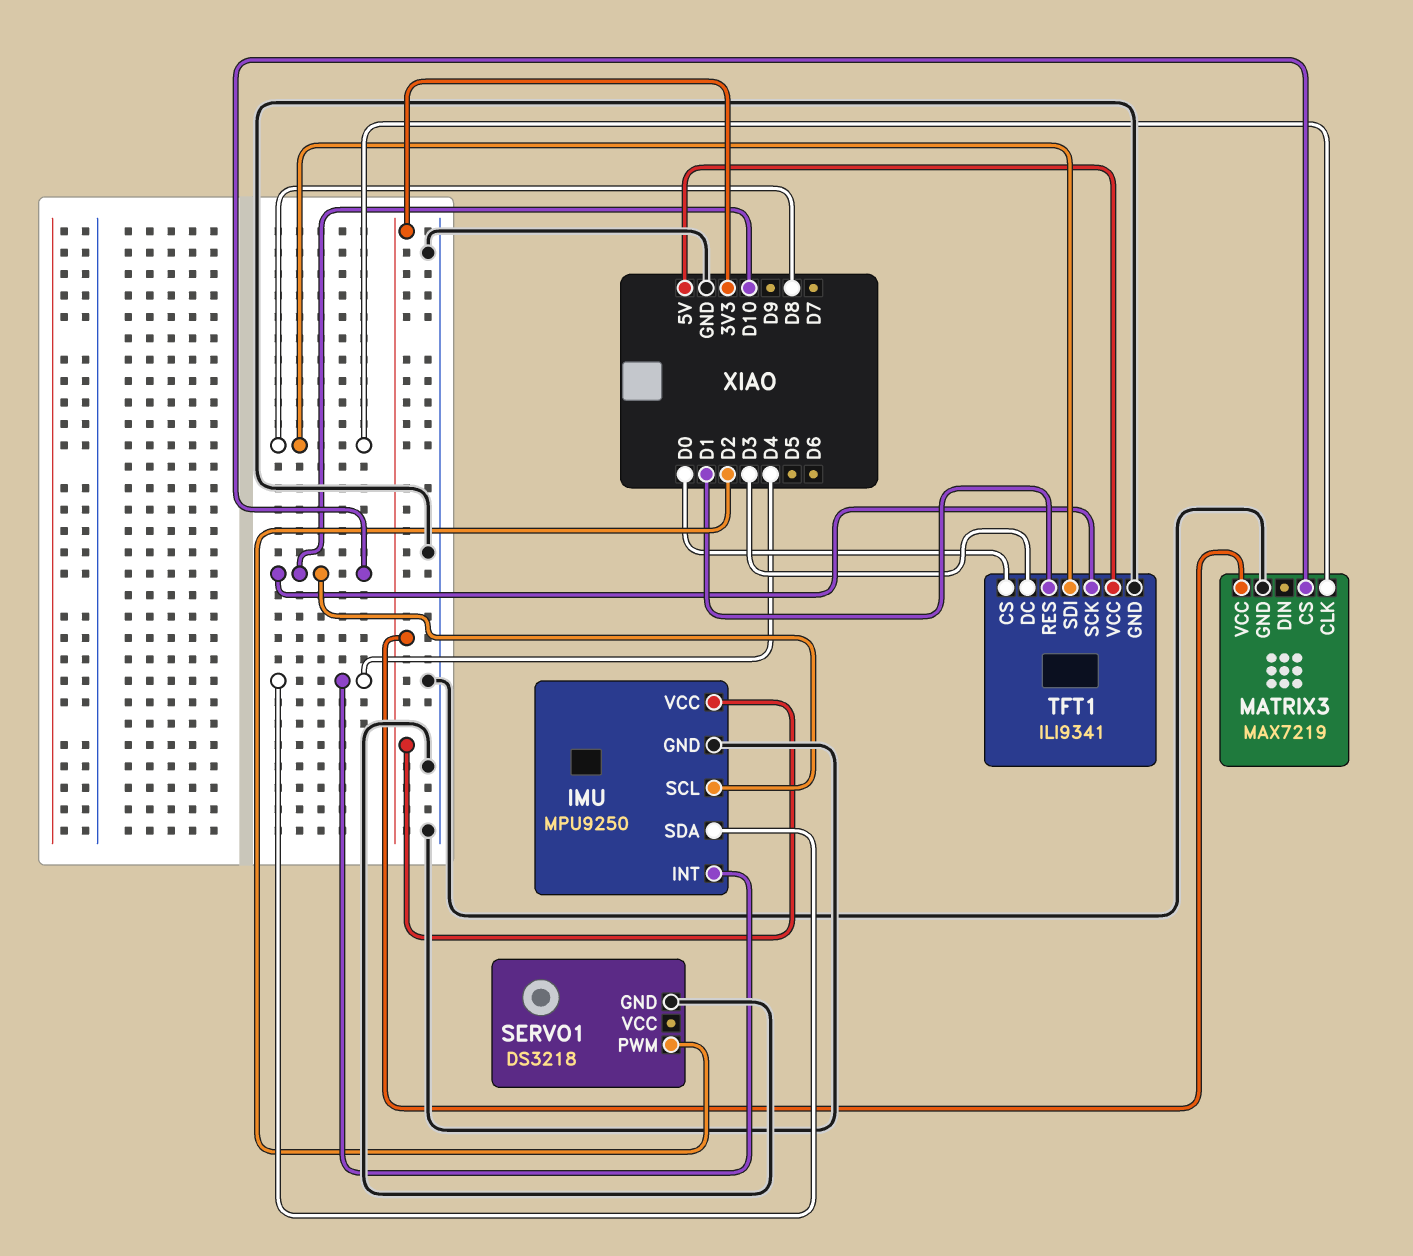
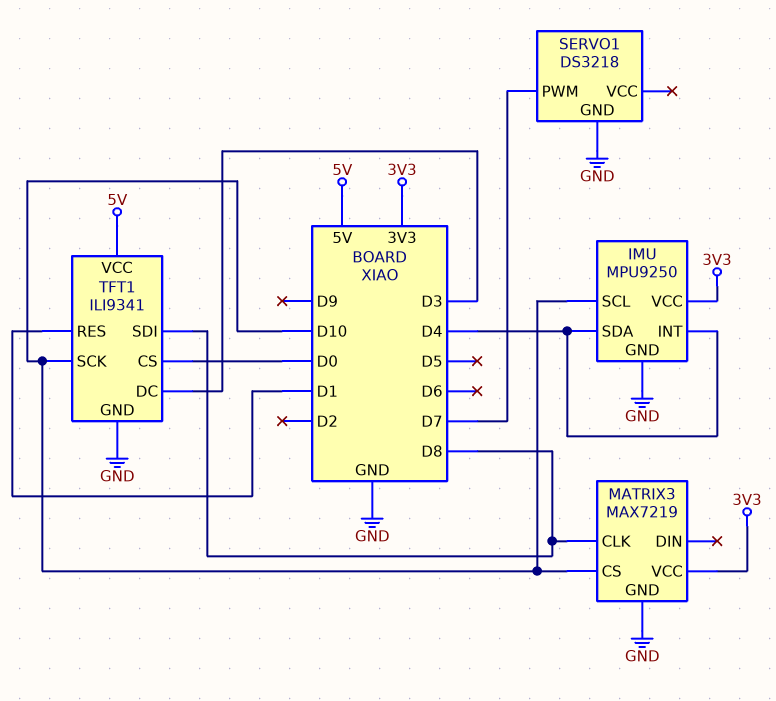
SERVO1 pin PWM: D2 -> D7

